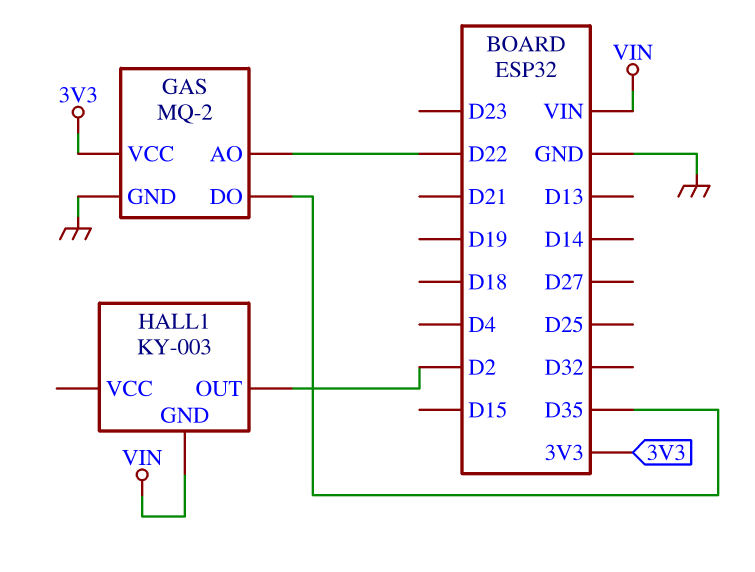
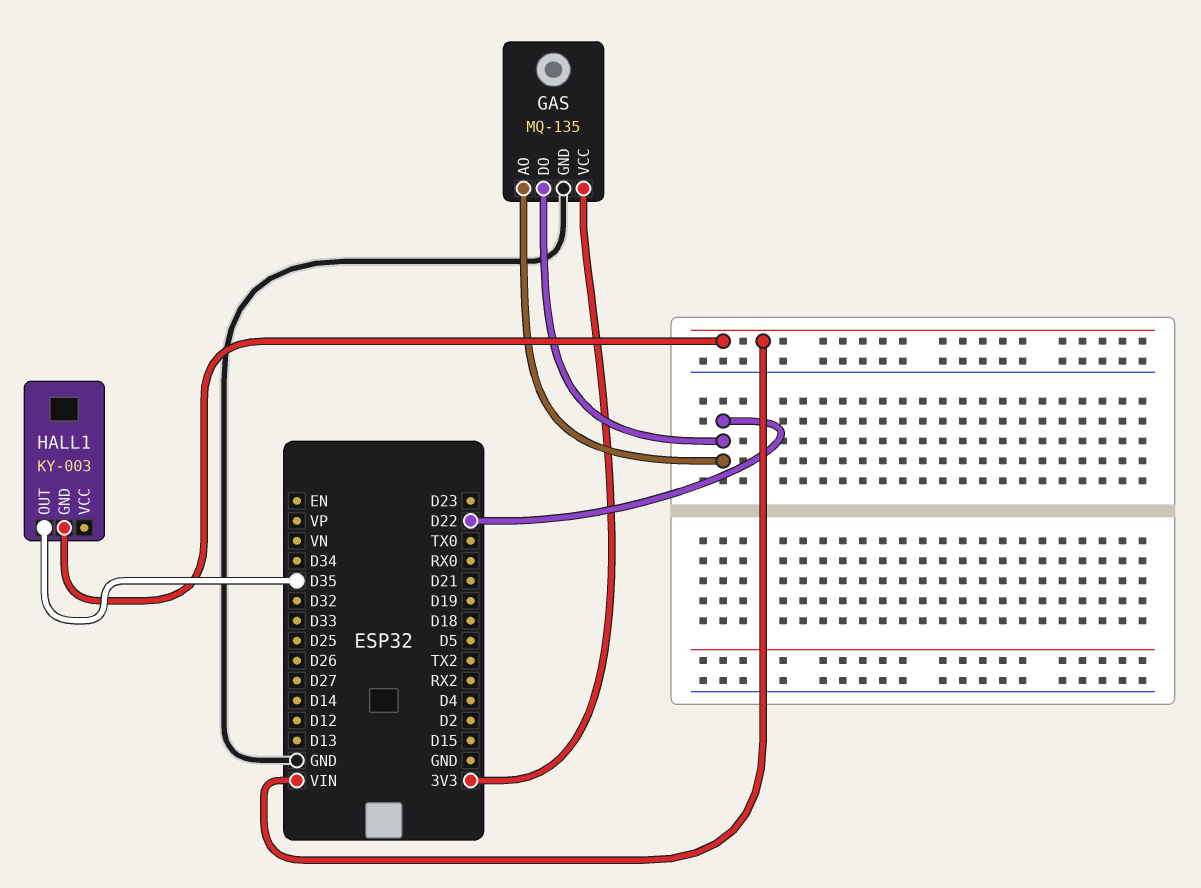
GAS: MQ-2 -> MQ-135
GAS pin DO: D35 -> D22
HALL1 pin OUT: D2 -> D35

